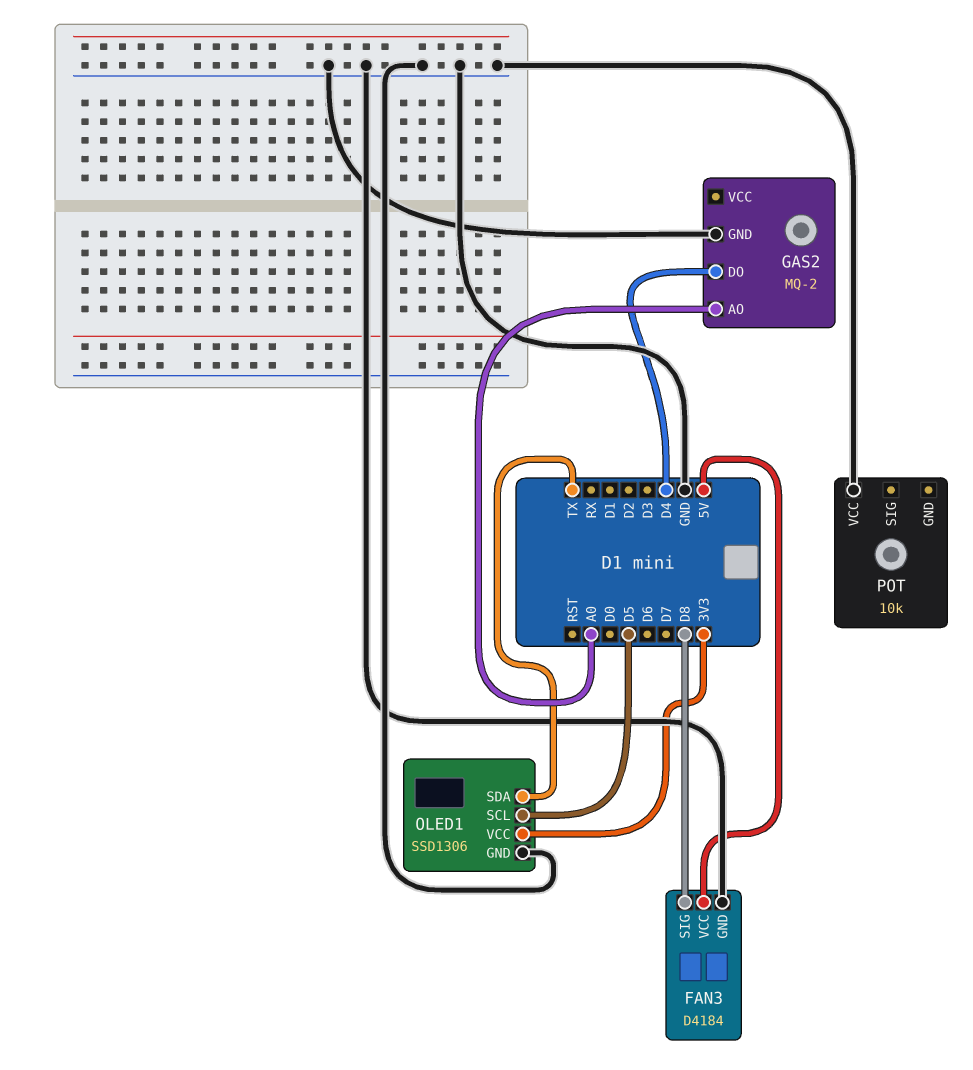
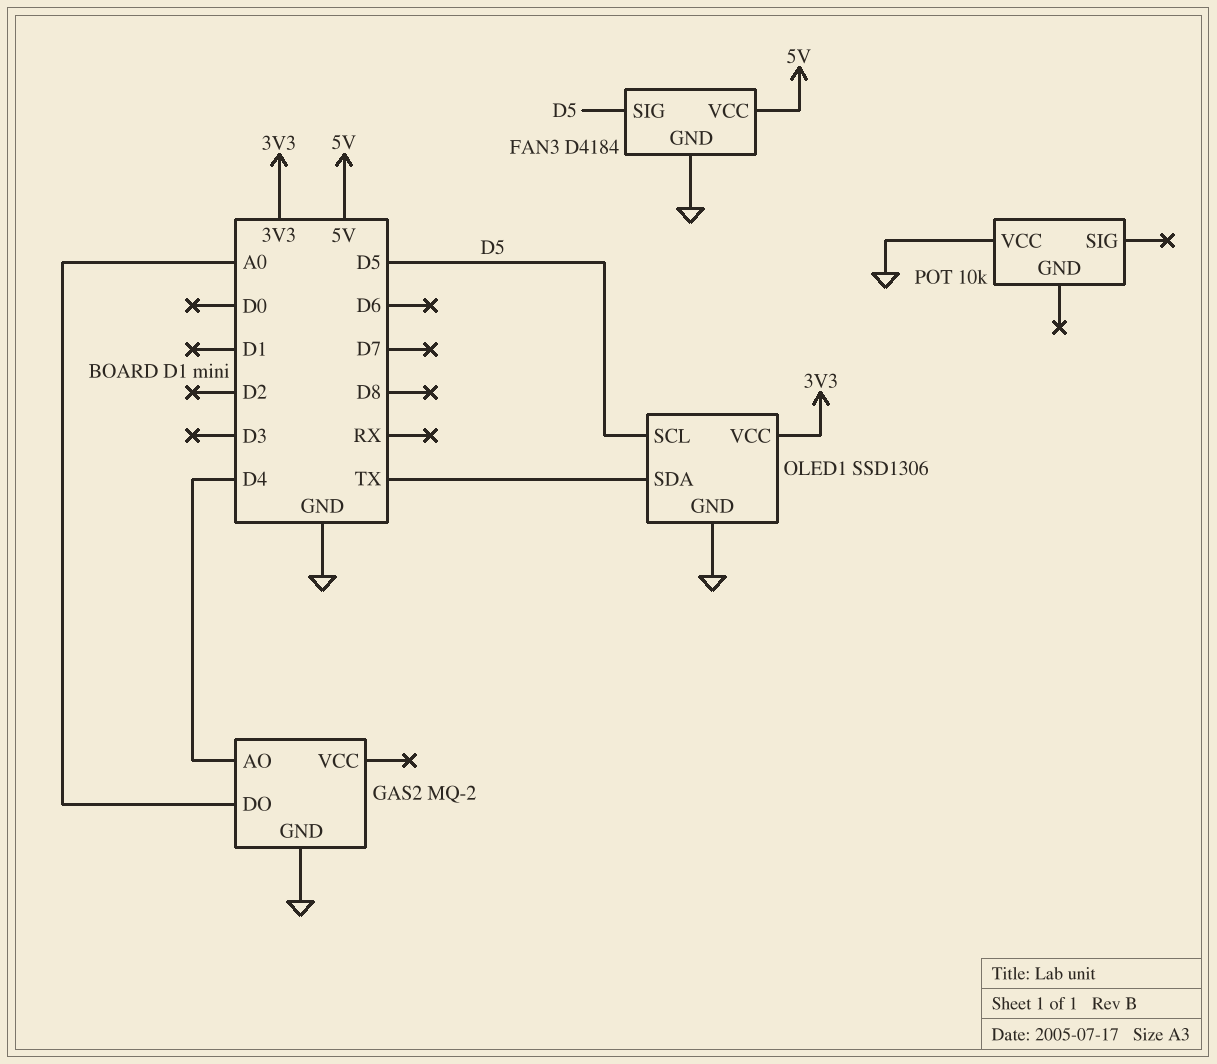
FAN3 pin SIG: D8 -> D5
GAS2 pin AO: A0 -> D4
GAS2 pin DO: D4 -> A0

